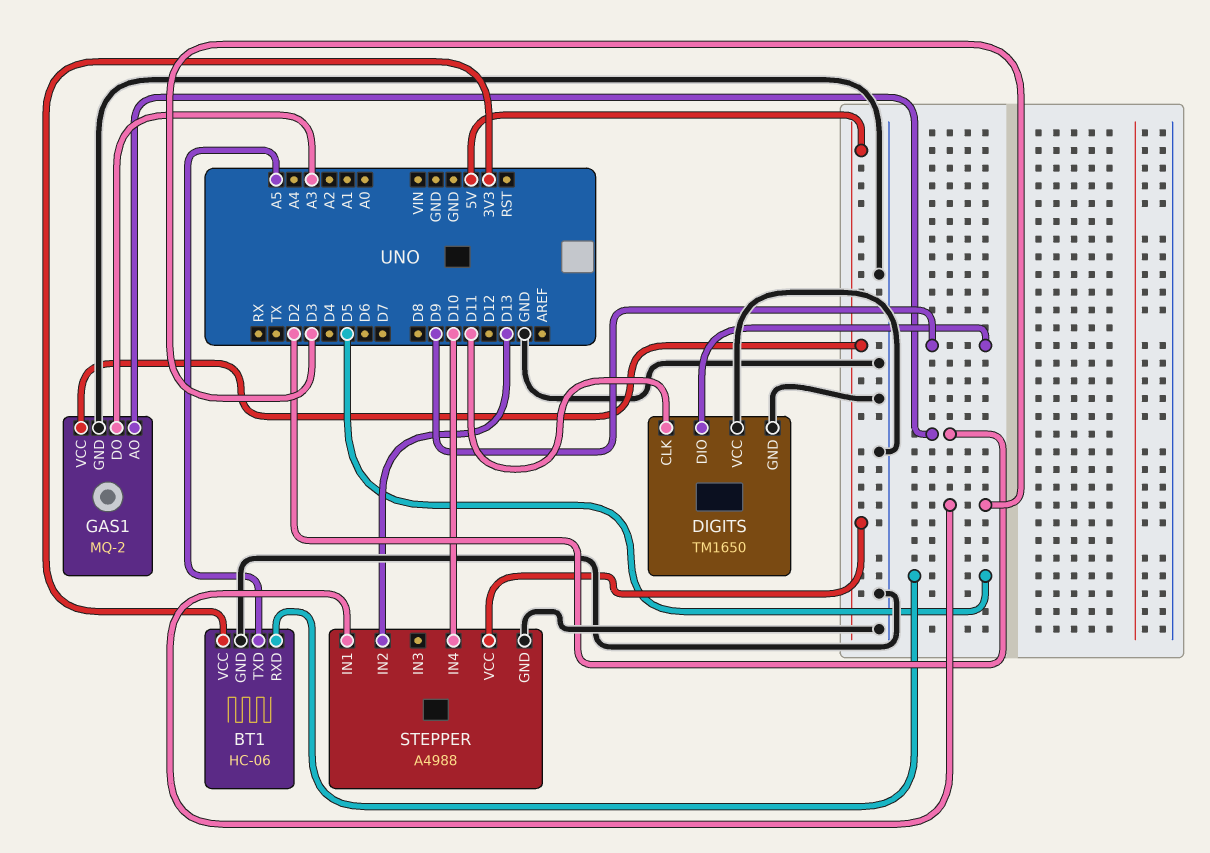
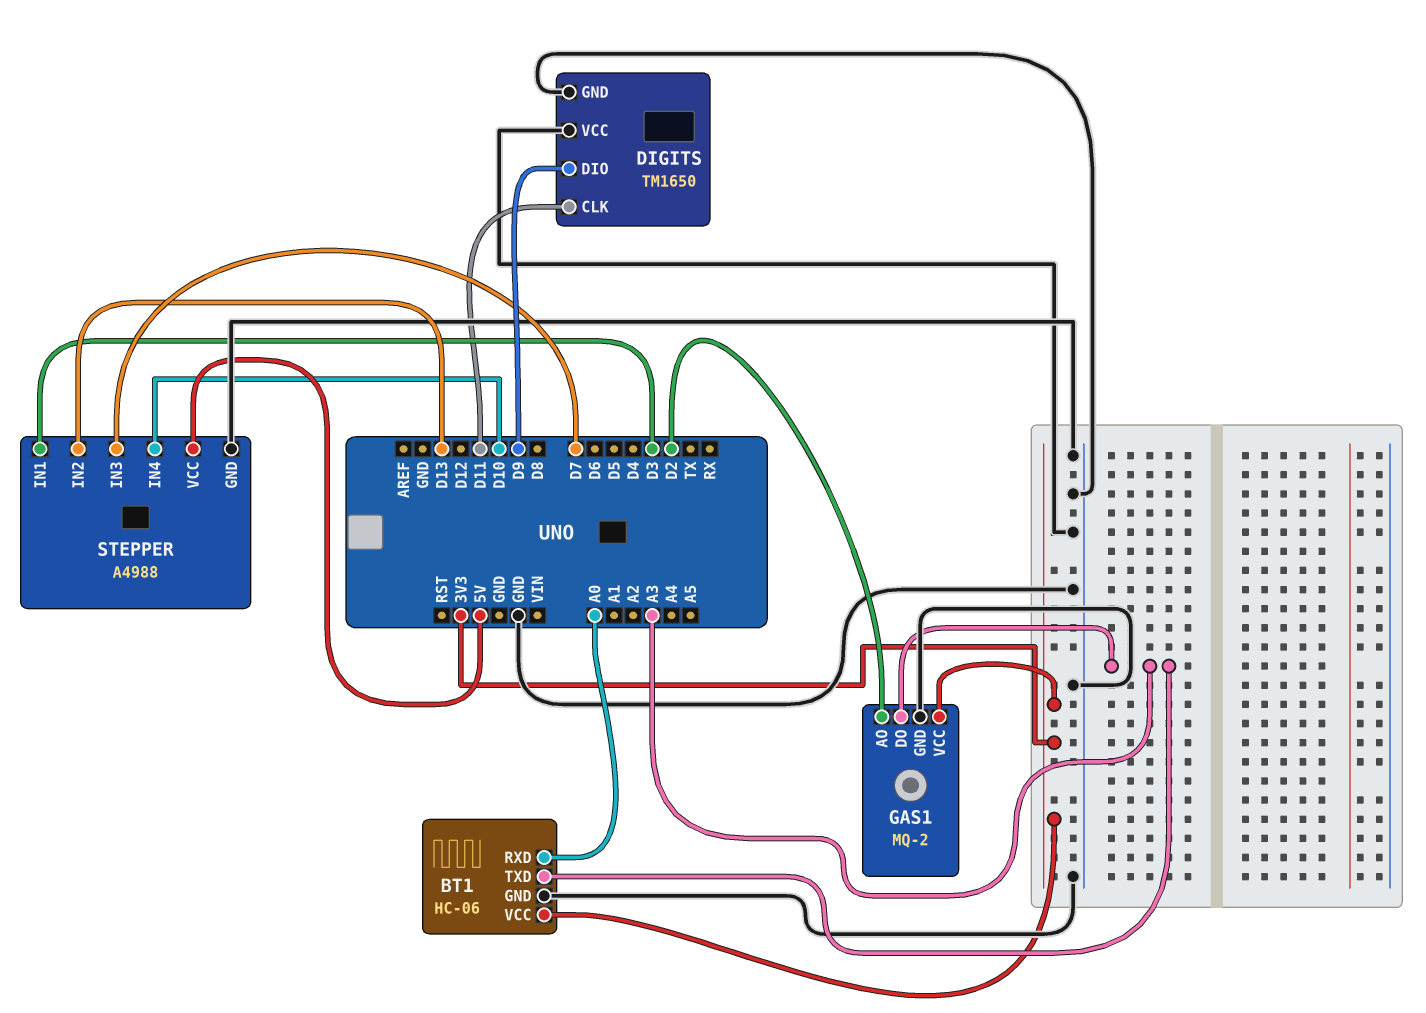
BT1 pin RXD: D5 -> A0
BT1 pin TXD: A5 -> A3
GAS1 pin VCC: 5V -> 3V3
STEPPER pin IN3: none -> D7

